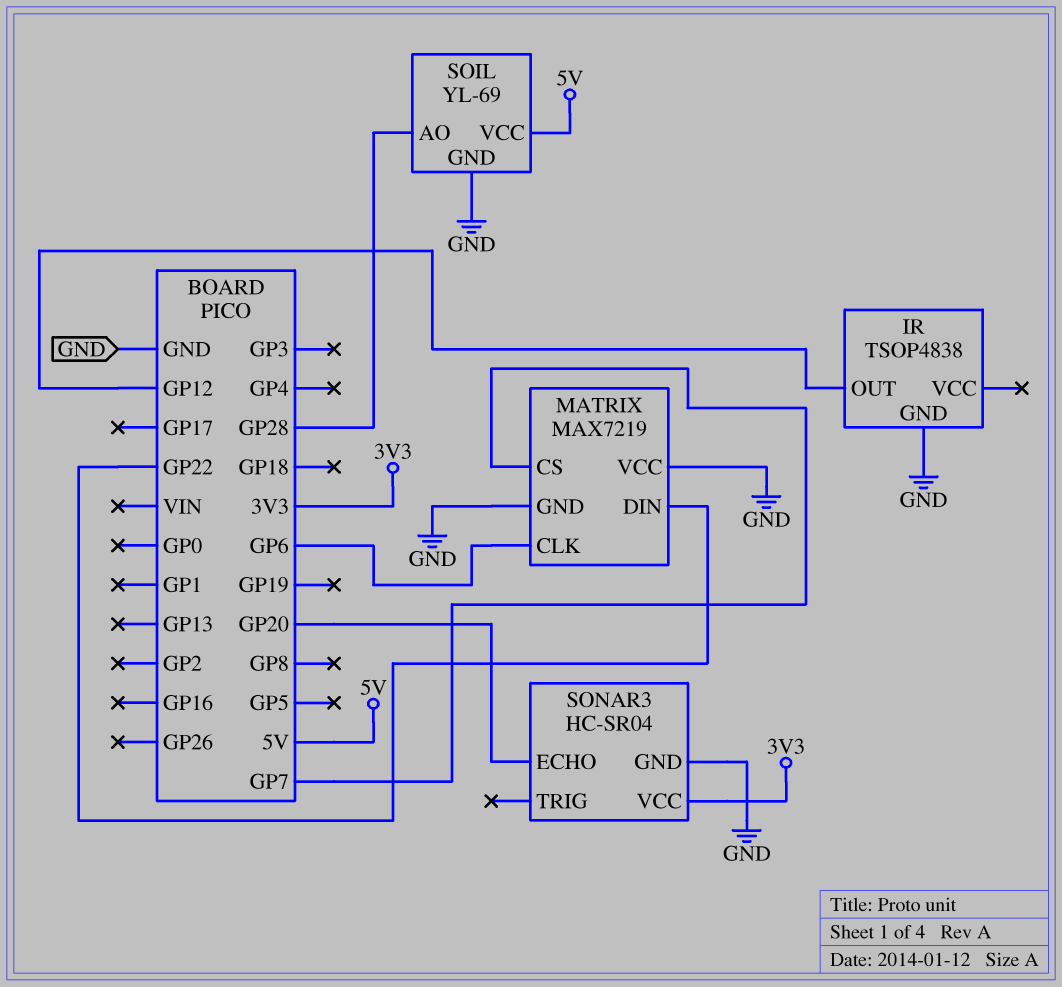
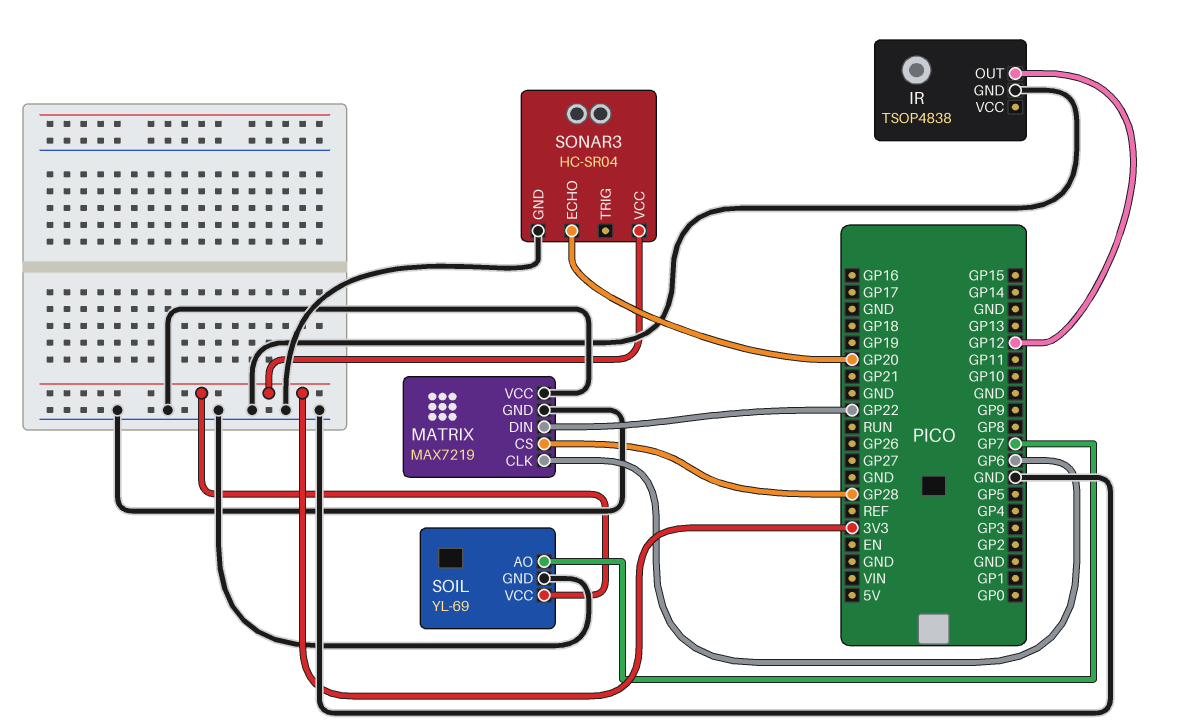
MATRIX pin CS: GP7 -> GP28
SOIL pin AO: GP28 -> GP7
SOIL pin VCC: 5V -> 3V3

